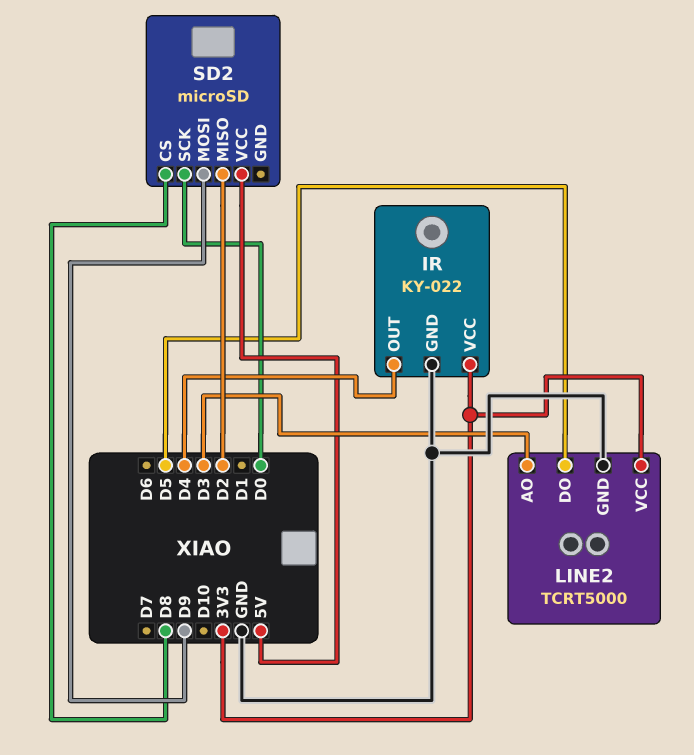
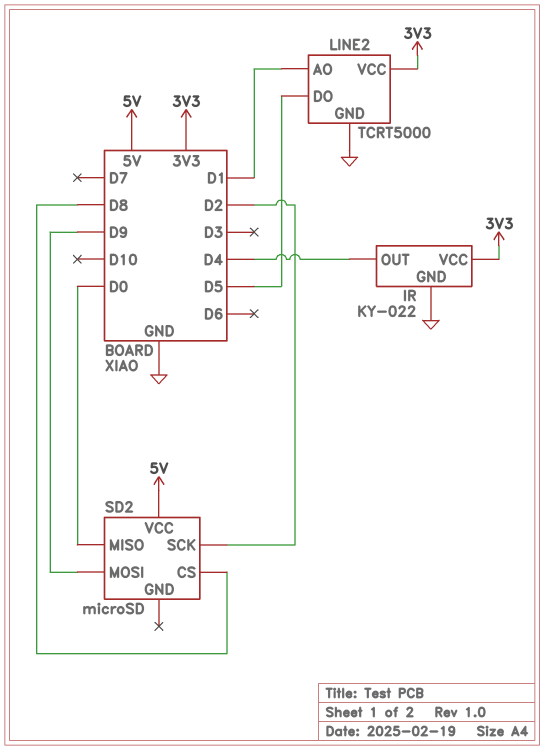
LINE2 pin AO: D3 -> D1
SD2 pin MISO: D2 -> D0
SD2 pin SCK: D0 -> D2

